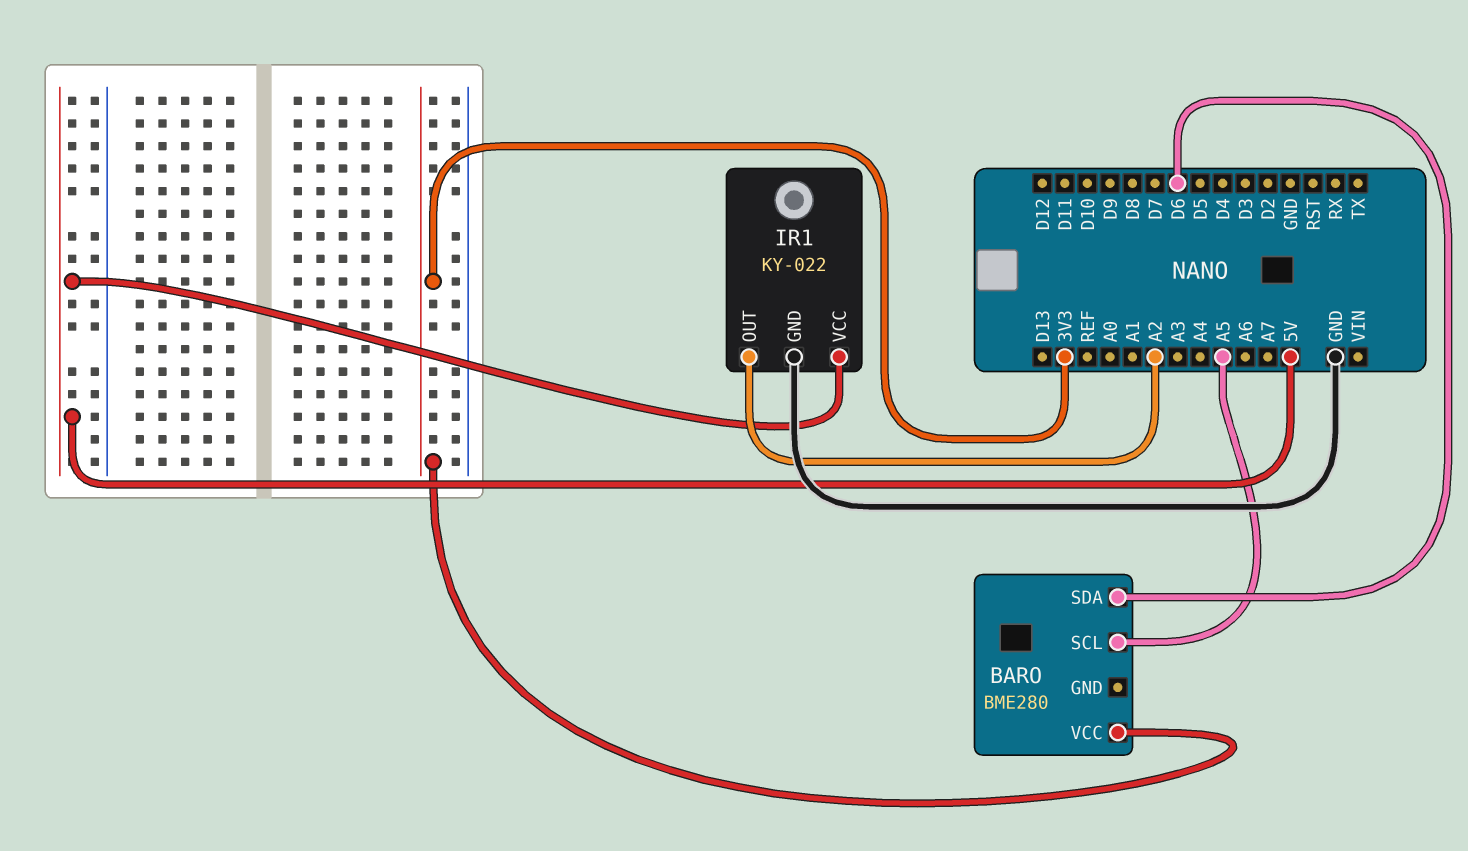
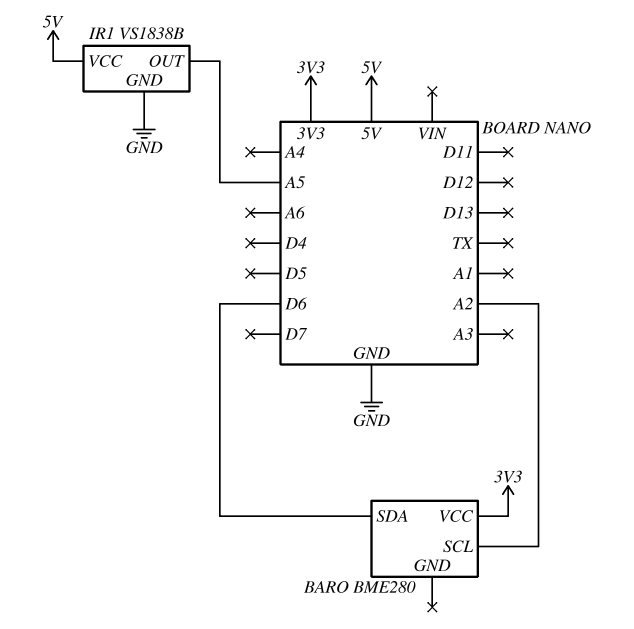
BARO pin SCL: A5 -> A2
IR1: KY-022 -> VS1838B
IR1 pin OUT: A2 -> A5

